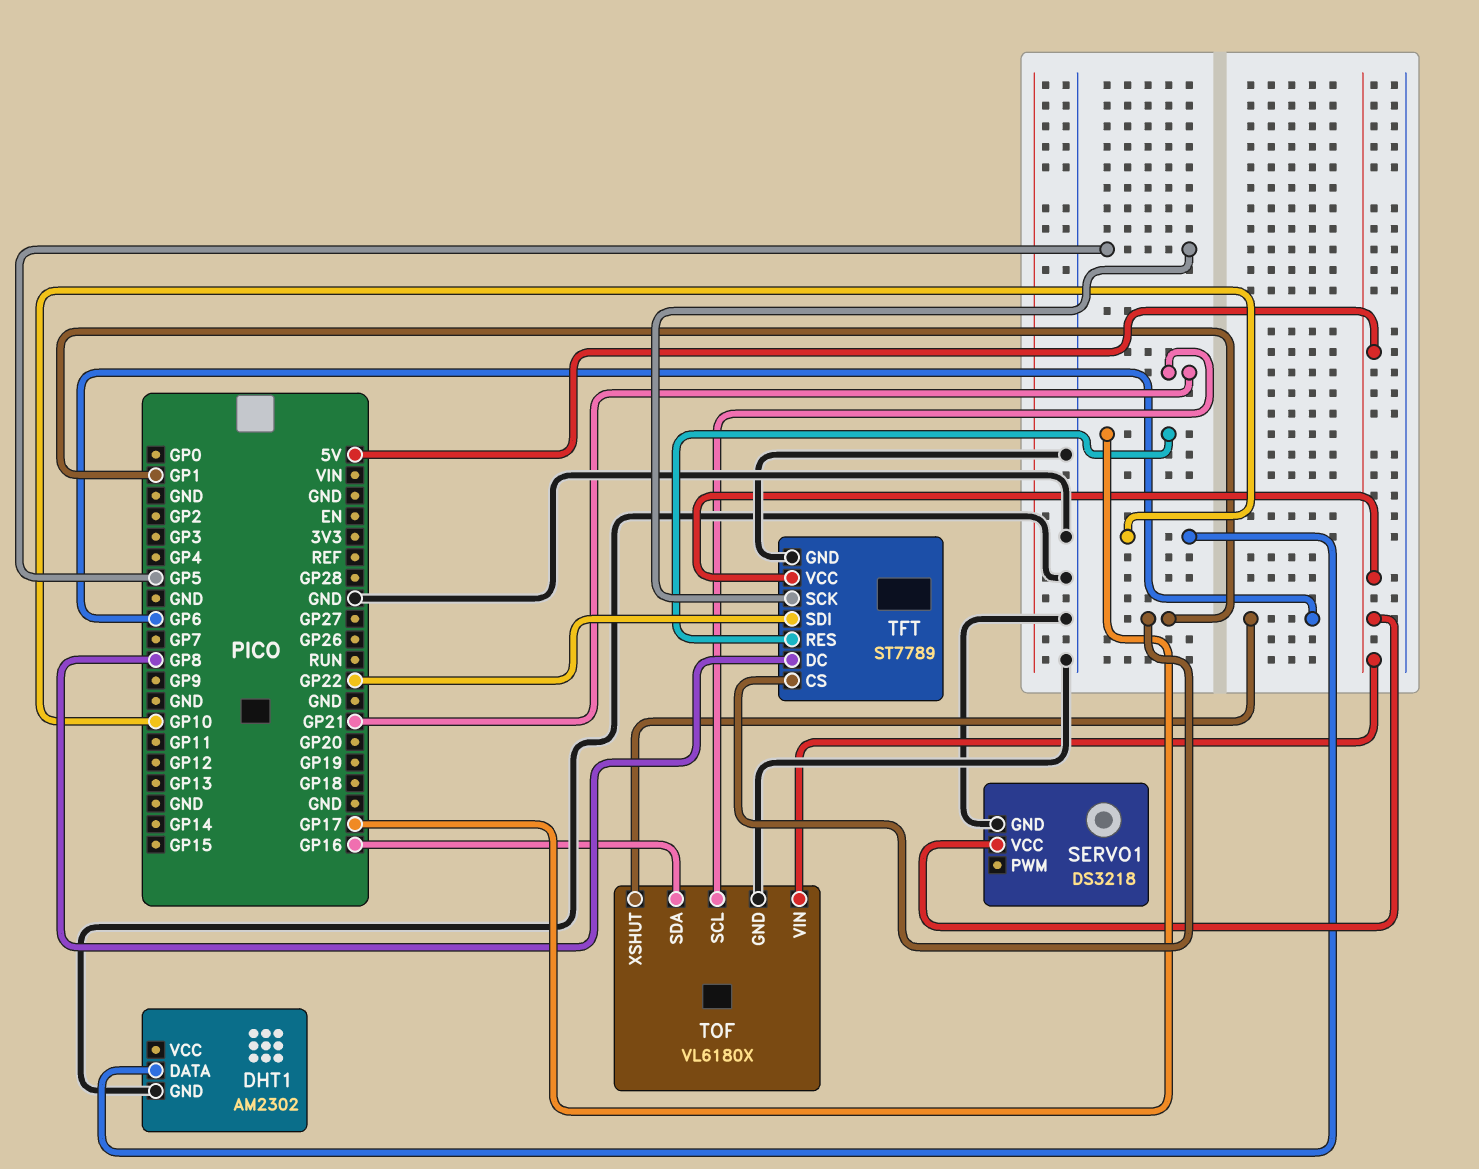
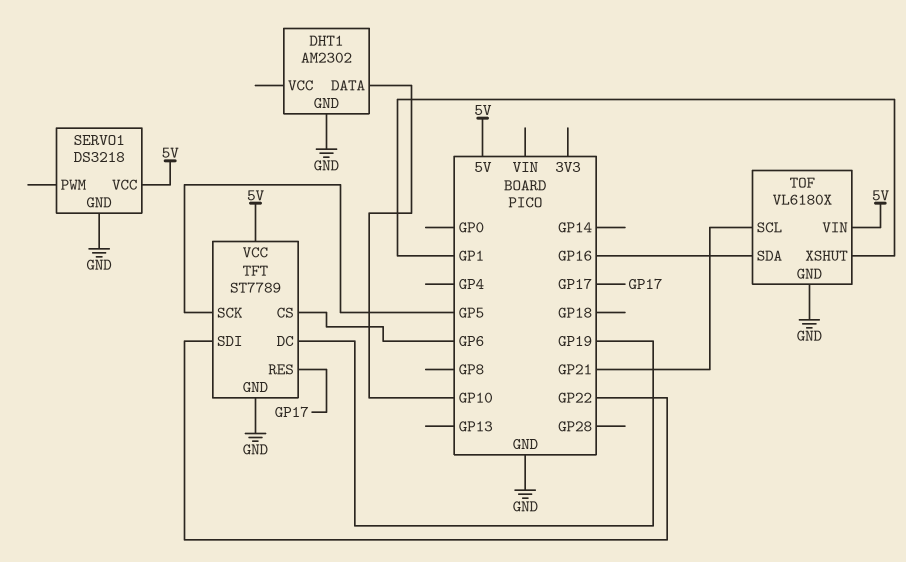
TFT pin CS: GP1 -> GP6
TFT pin DC: GP8 -> GP19
TOF pin XSHUT: GP6 -> GP1

